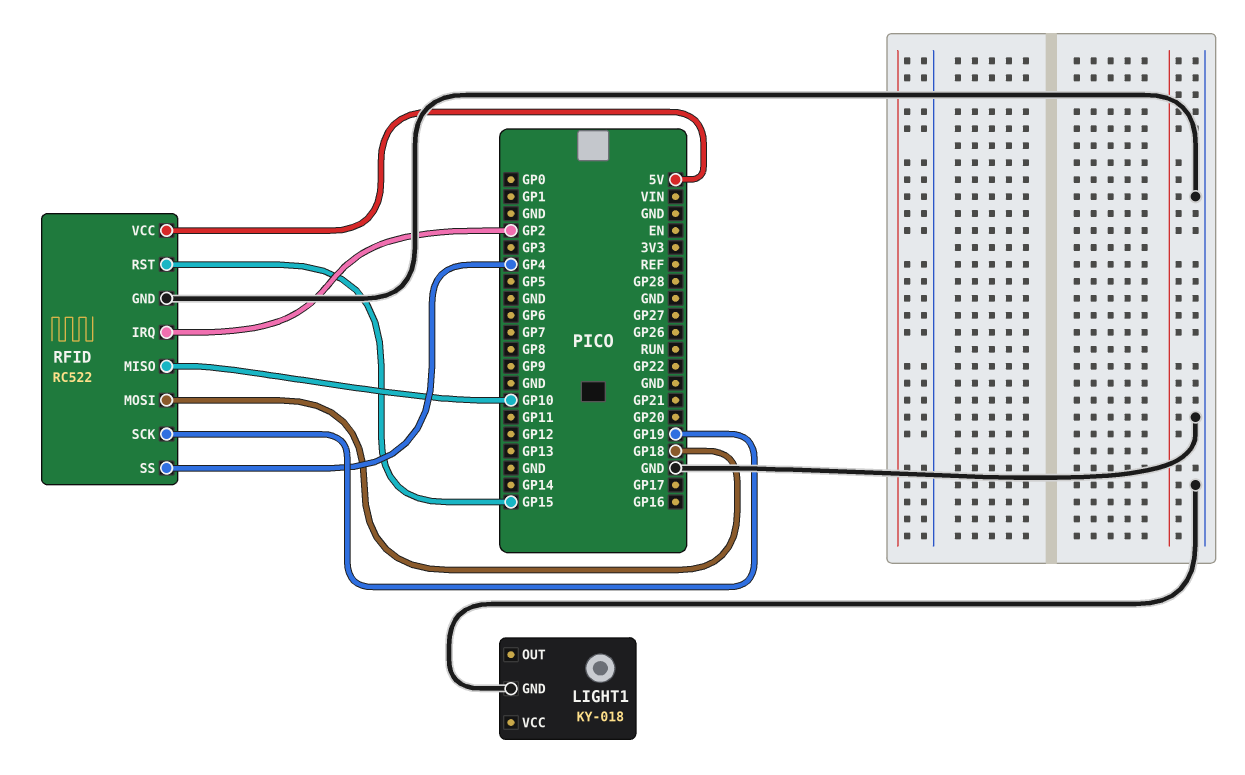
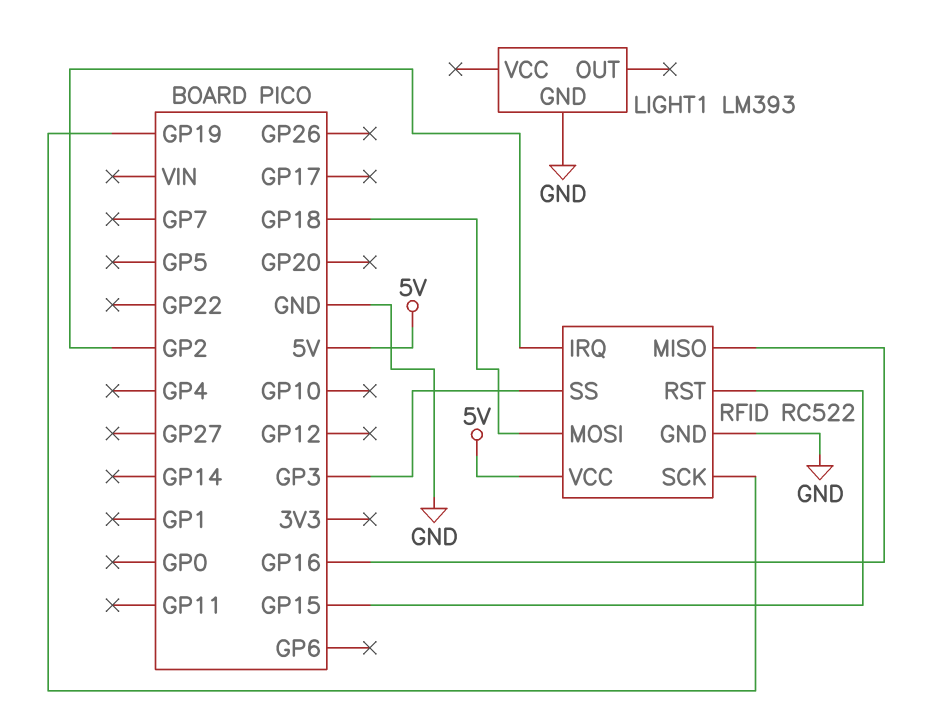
LIGHT1: KY-018 -> LM393
RFID pin MISO: GP10 -> GP16
RFID pin SS: GP4 -> GP3

